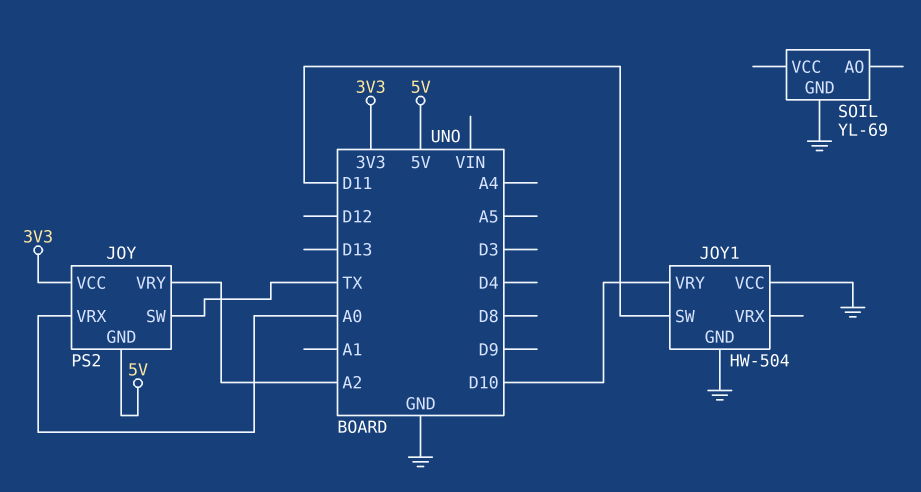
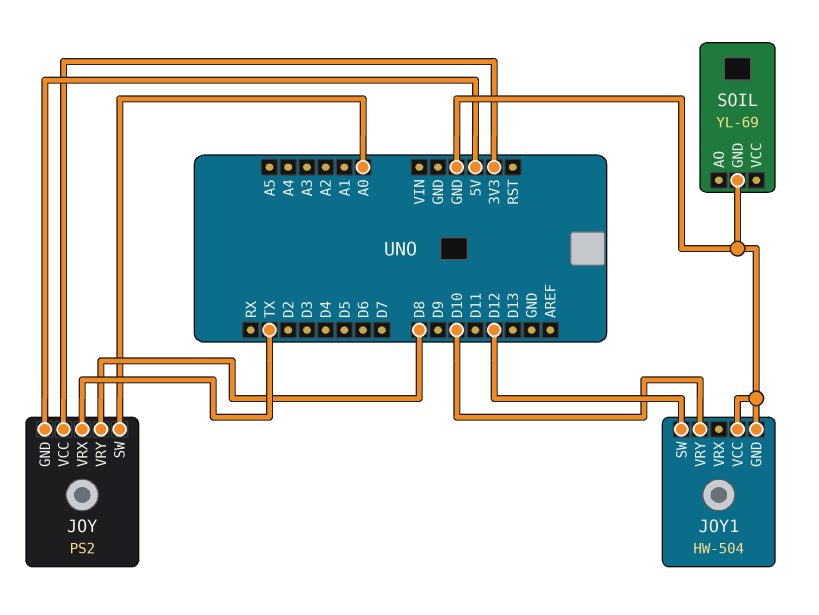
JOY pin SW: TX -> A0
JOY pin VRX: A0 -> TX
JOY pin VRY: A2 -> D8
JOY1 pin SW: D11 -> D12

